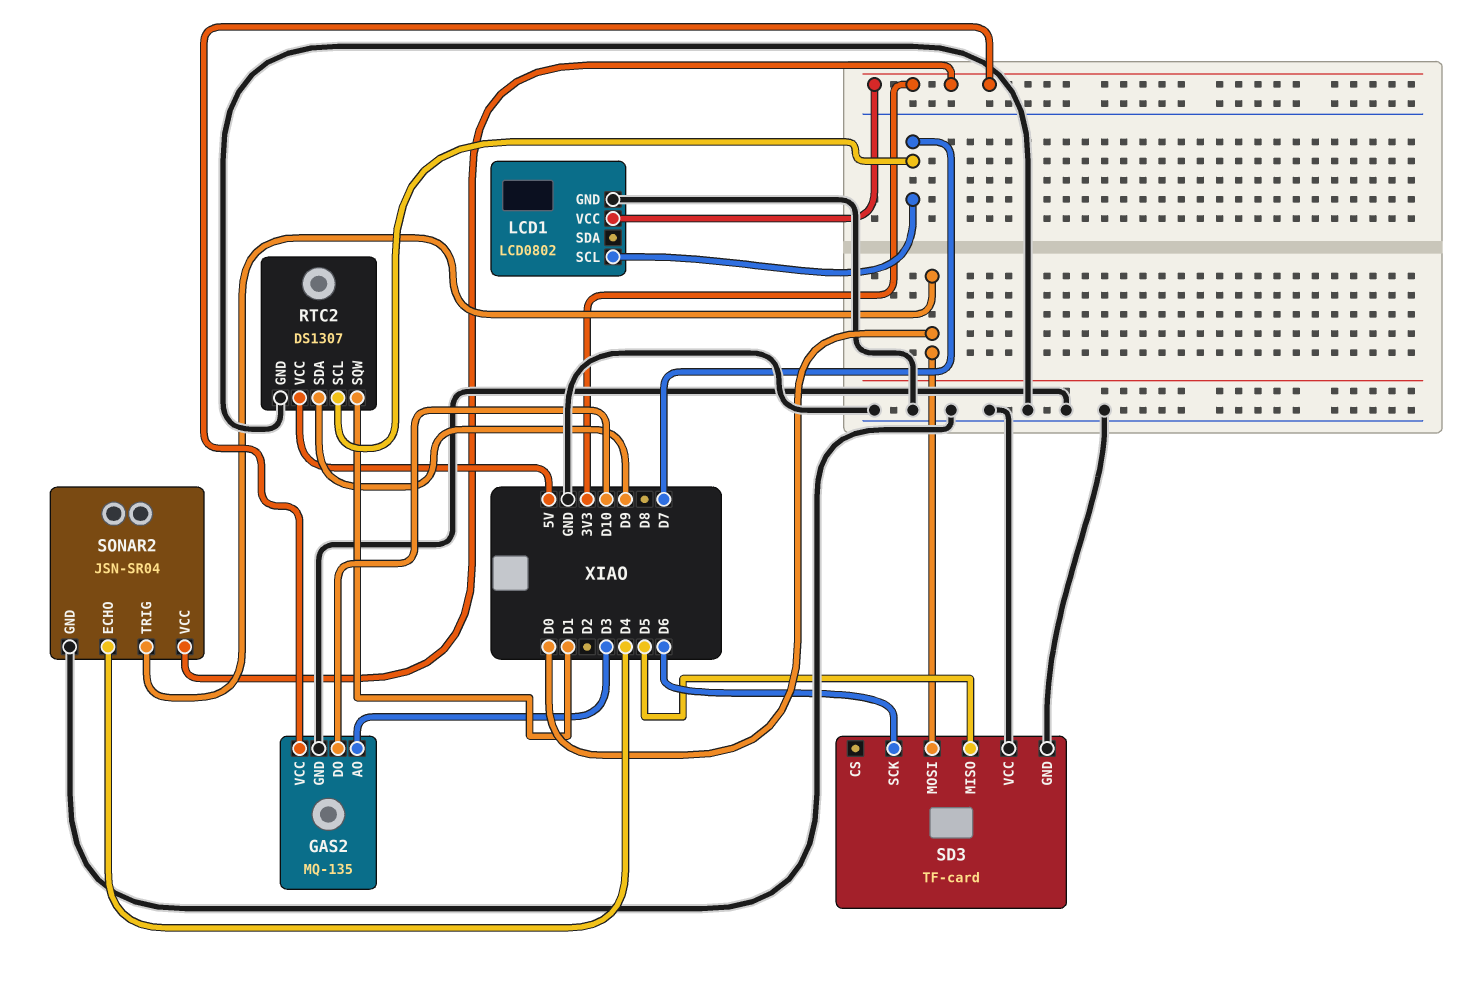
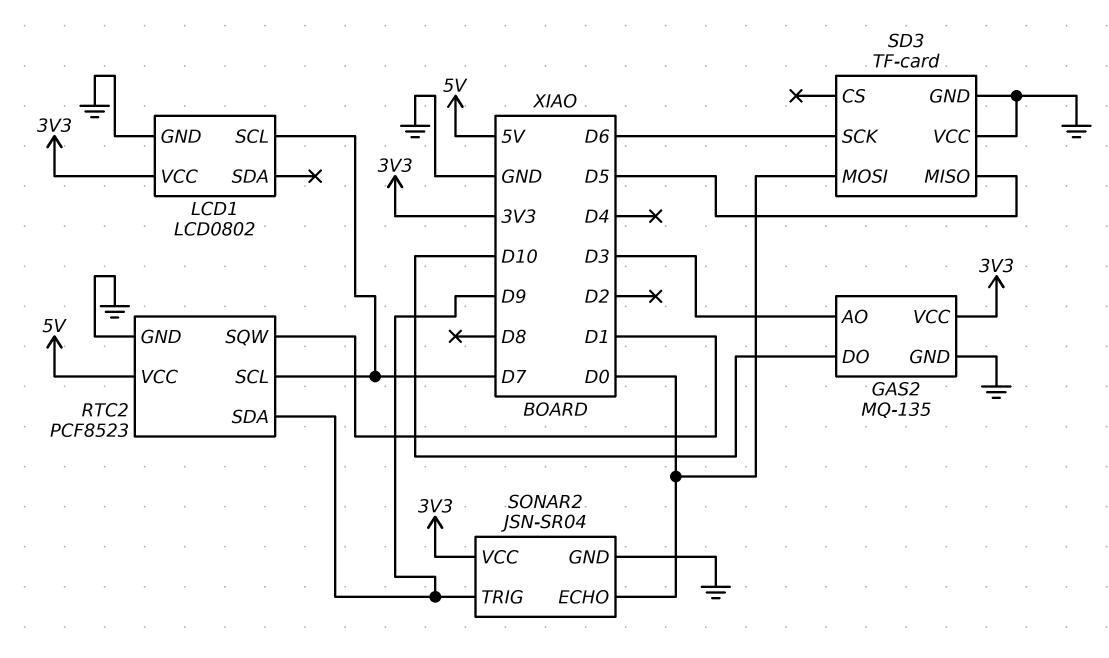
RTC2: DS1307 -> PCF8523
SONAR2 pin ECHO: D4 -> D0
SONAR2 pin TRIG: D0 -> D9

